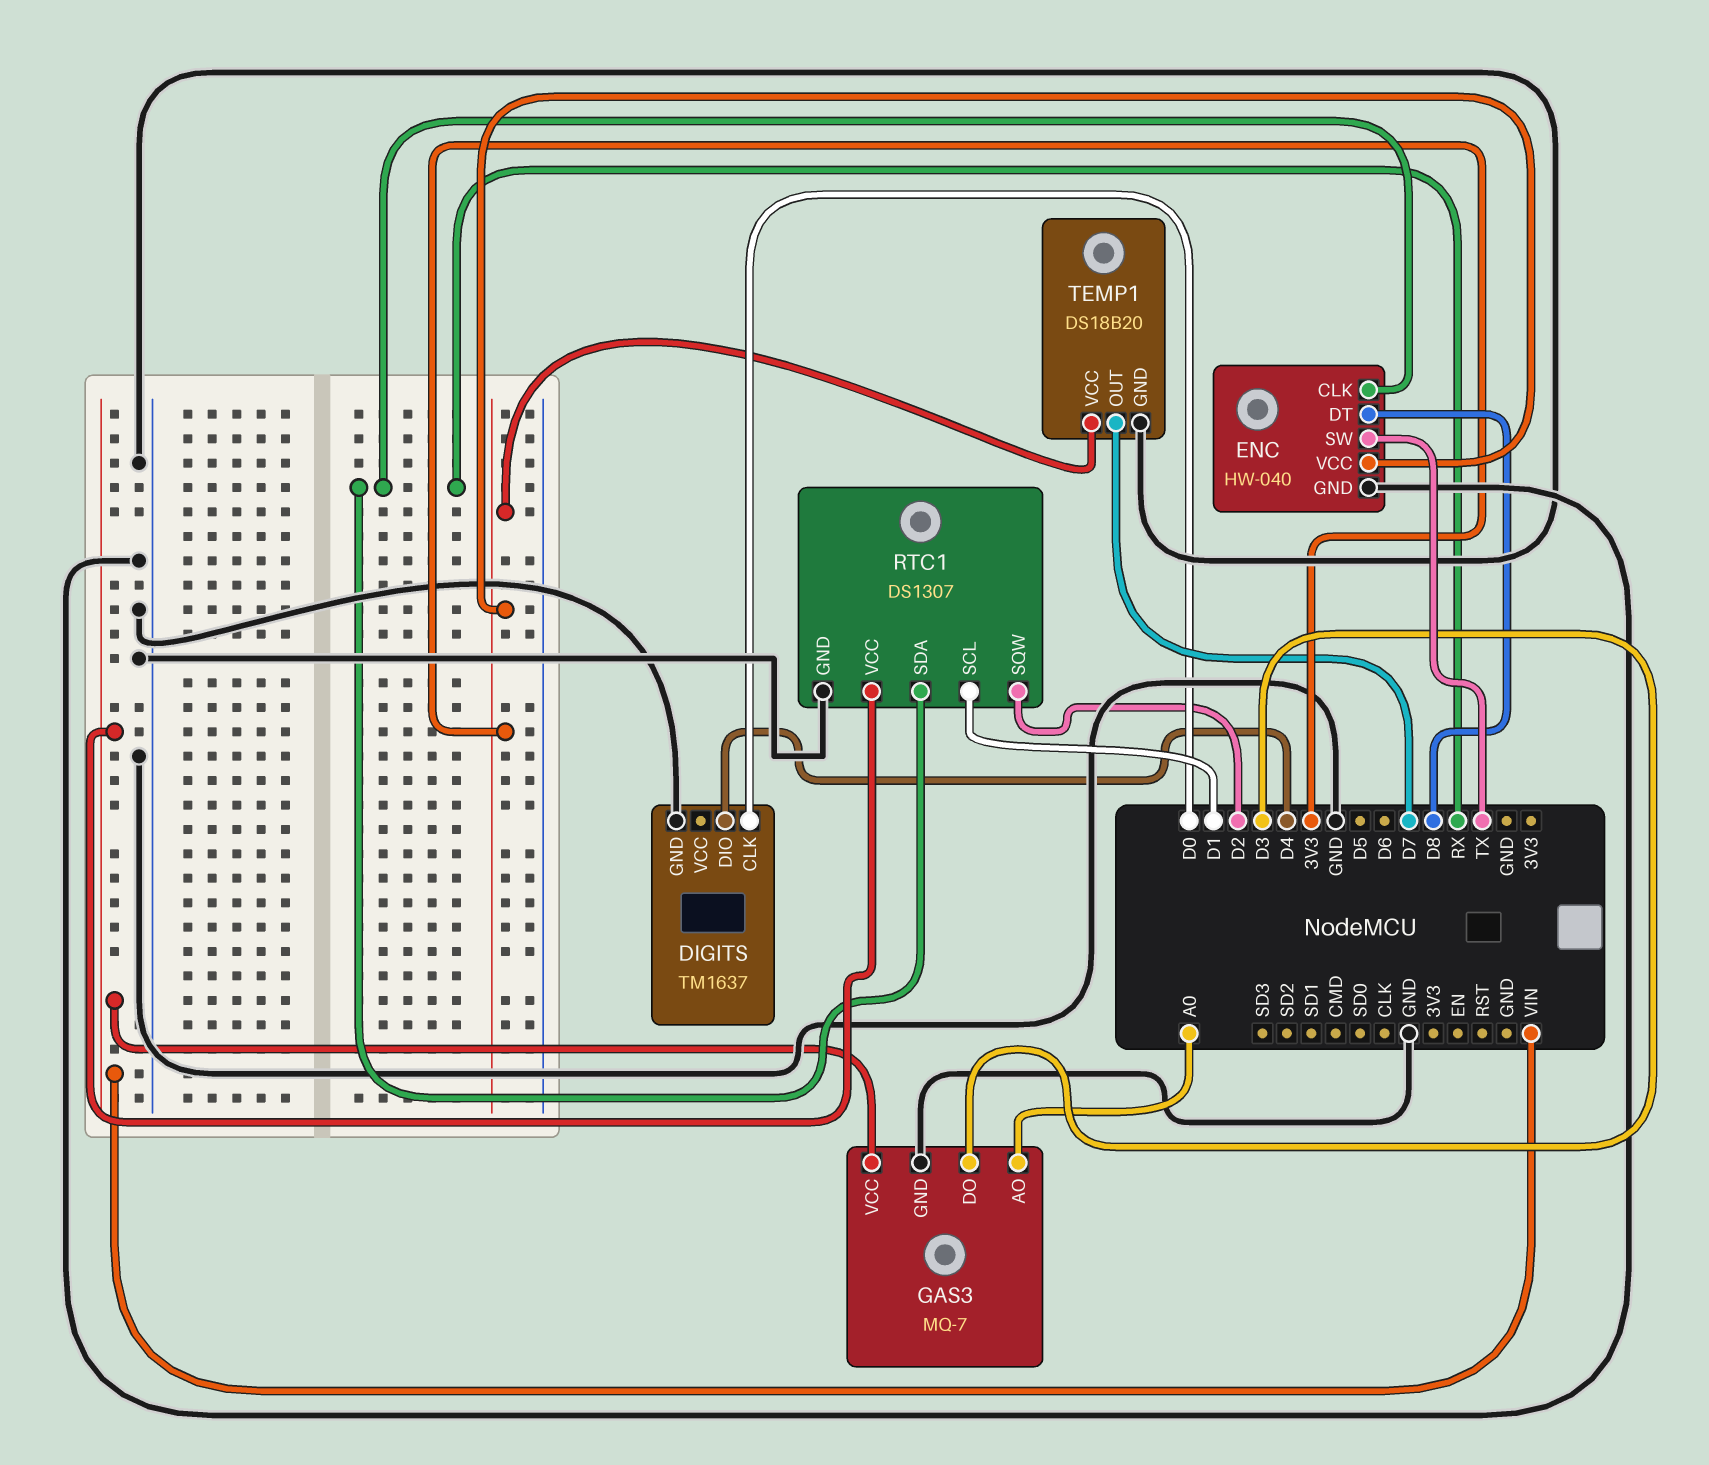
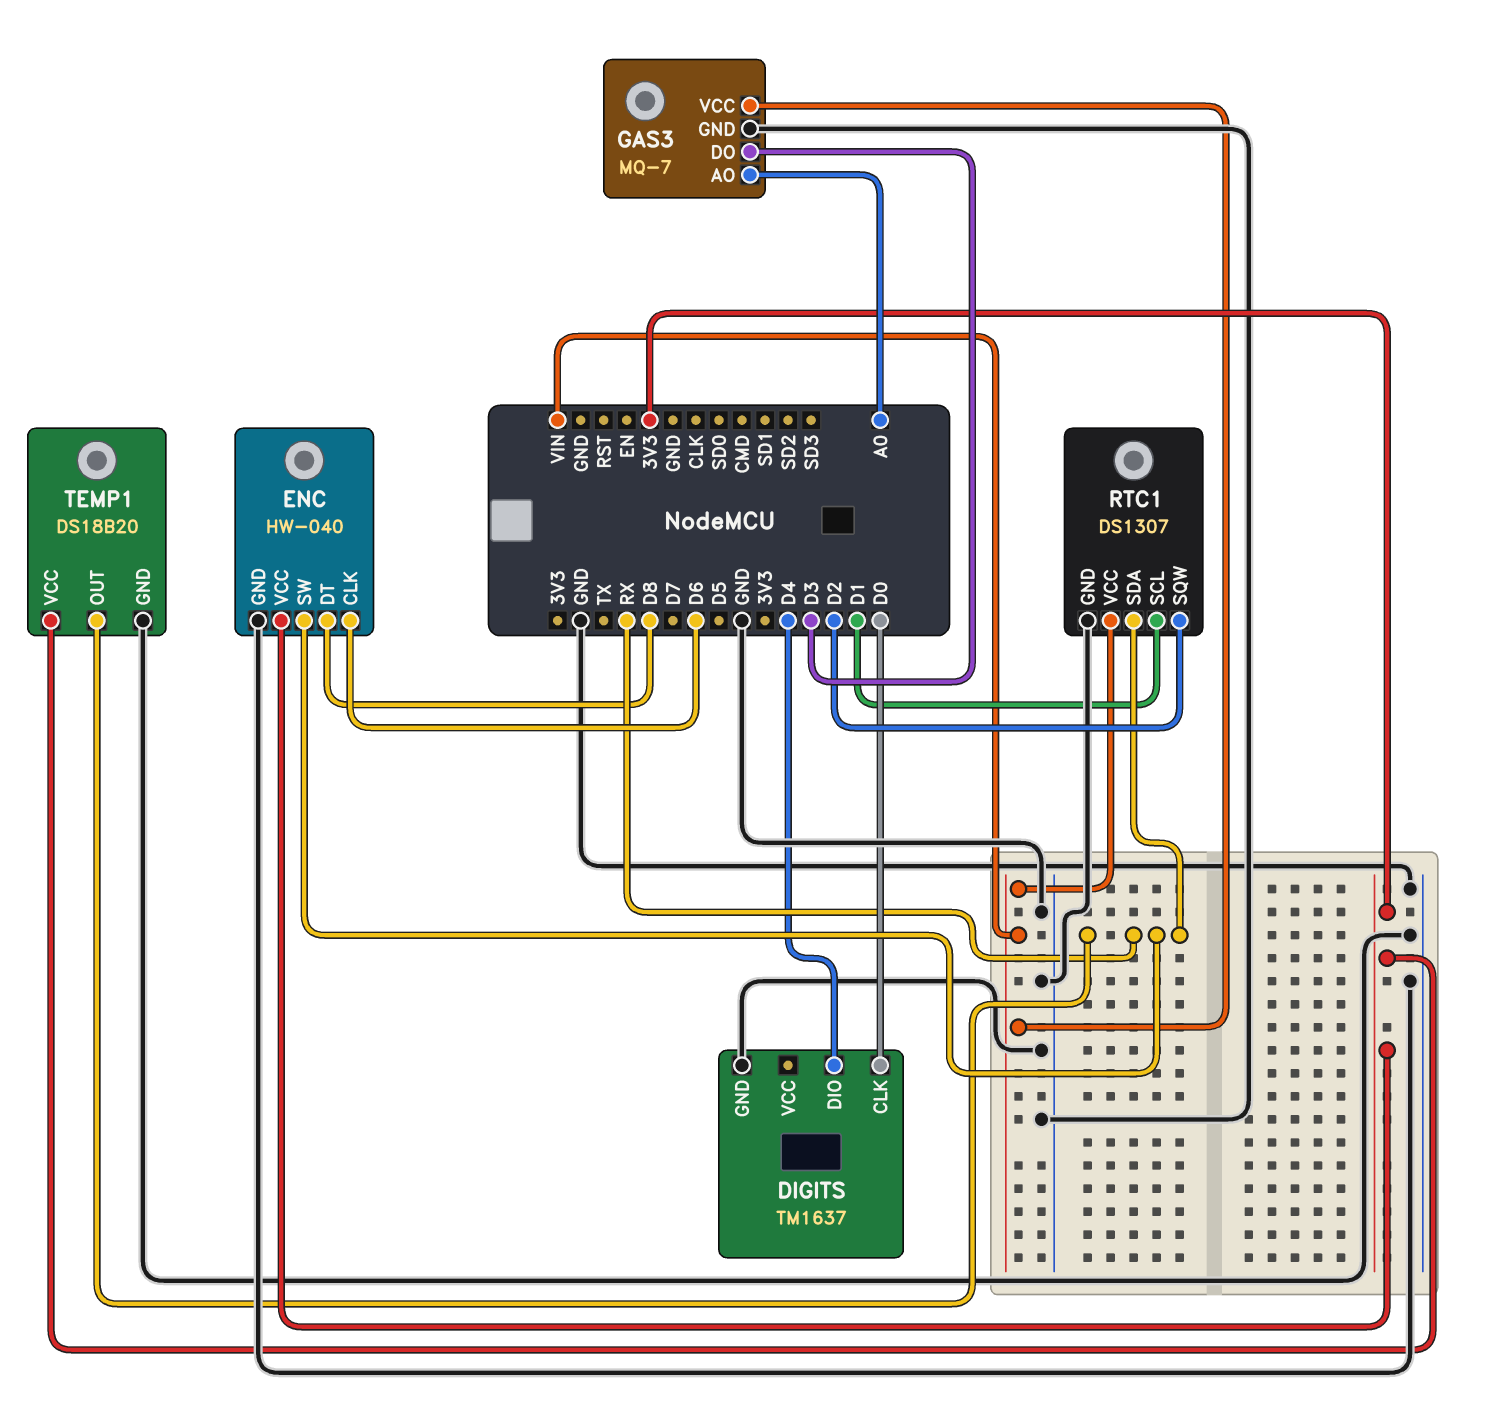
ENC pin CLK: RX -> D6
ENC pin SW: TX -> RX
TEMP1 pin OUT: D7 -> RX

